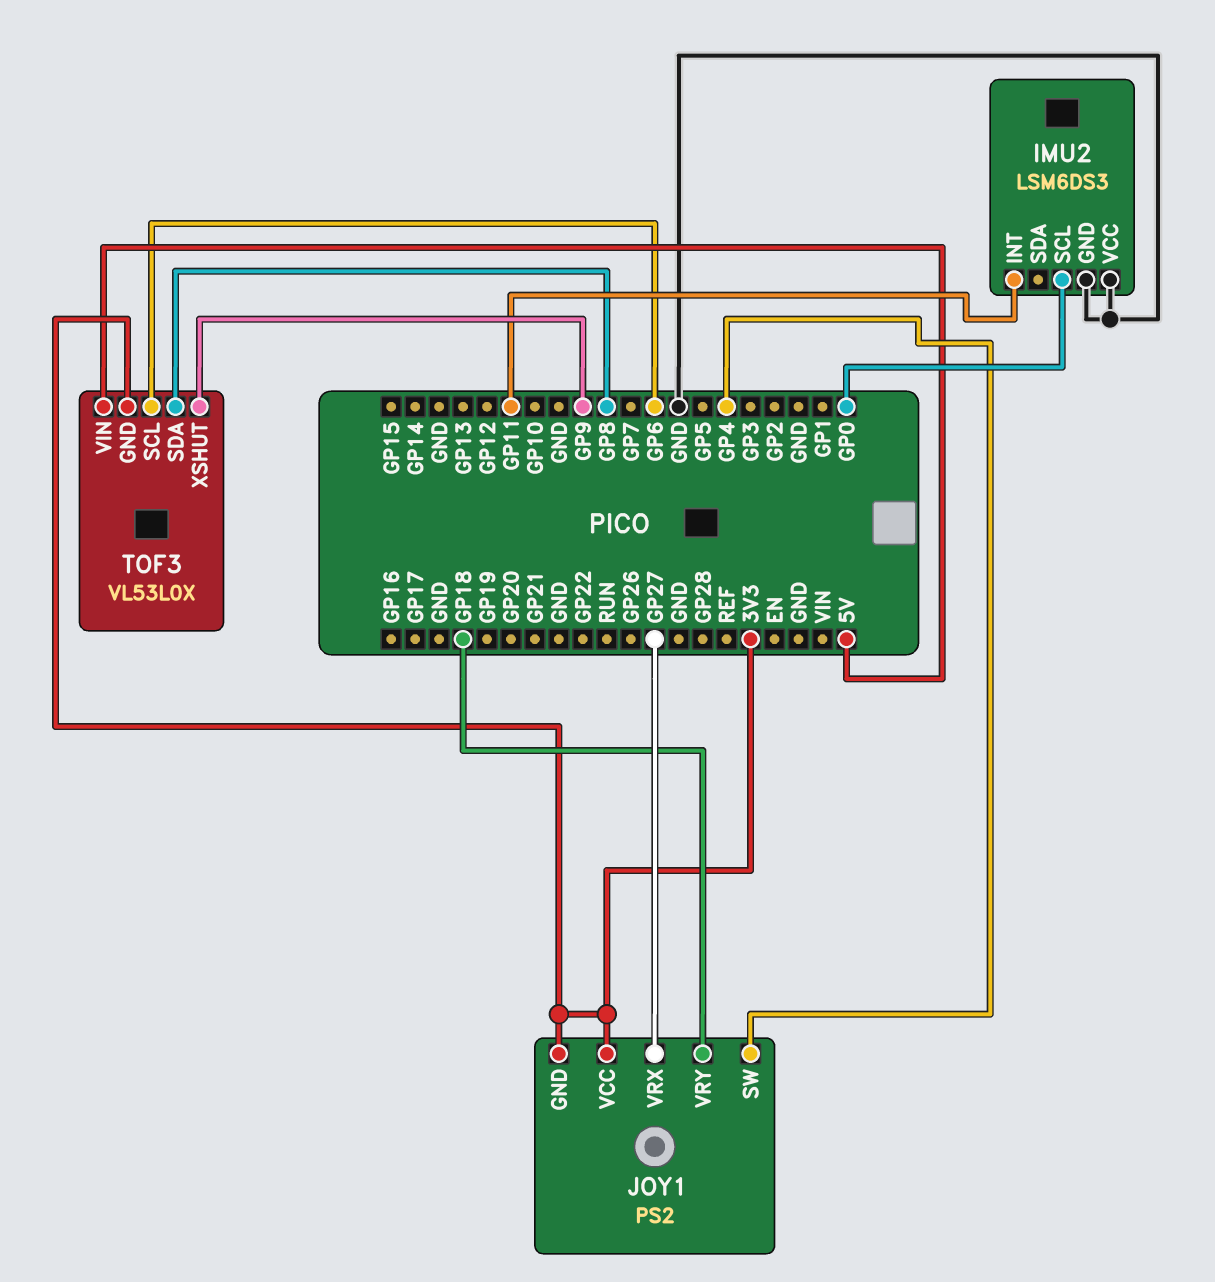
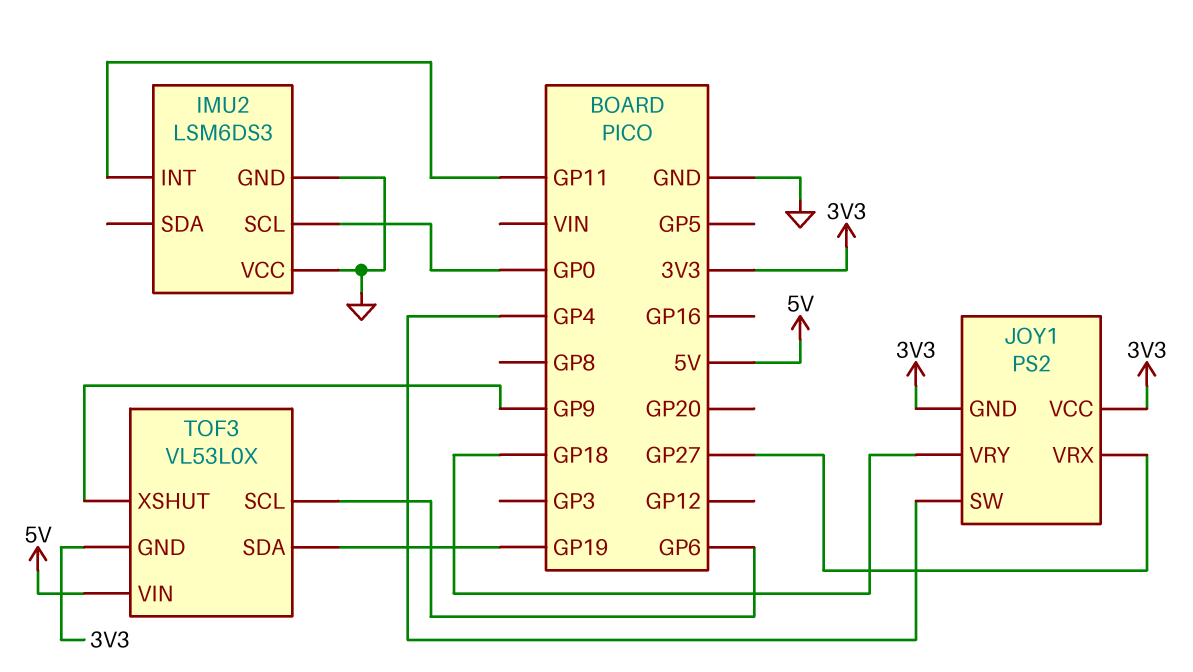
TOF3 pin SDA: GP8 -> GP19

